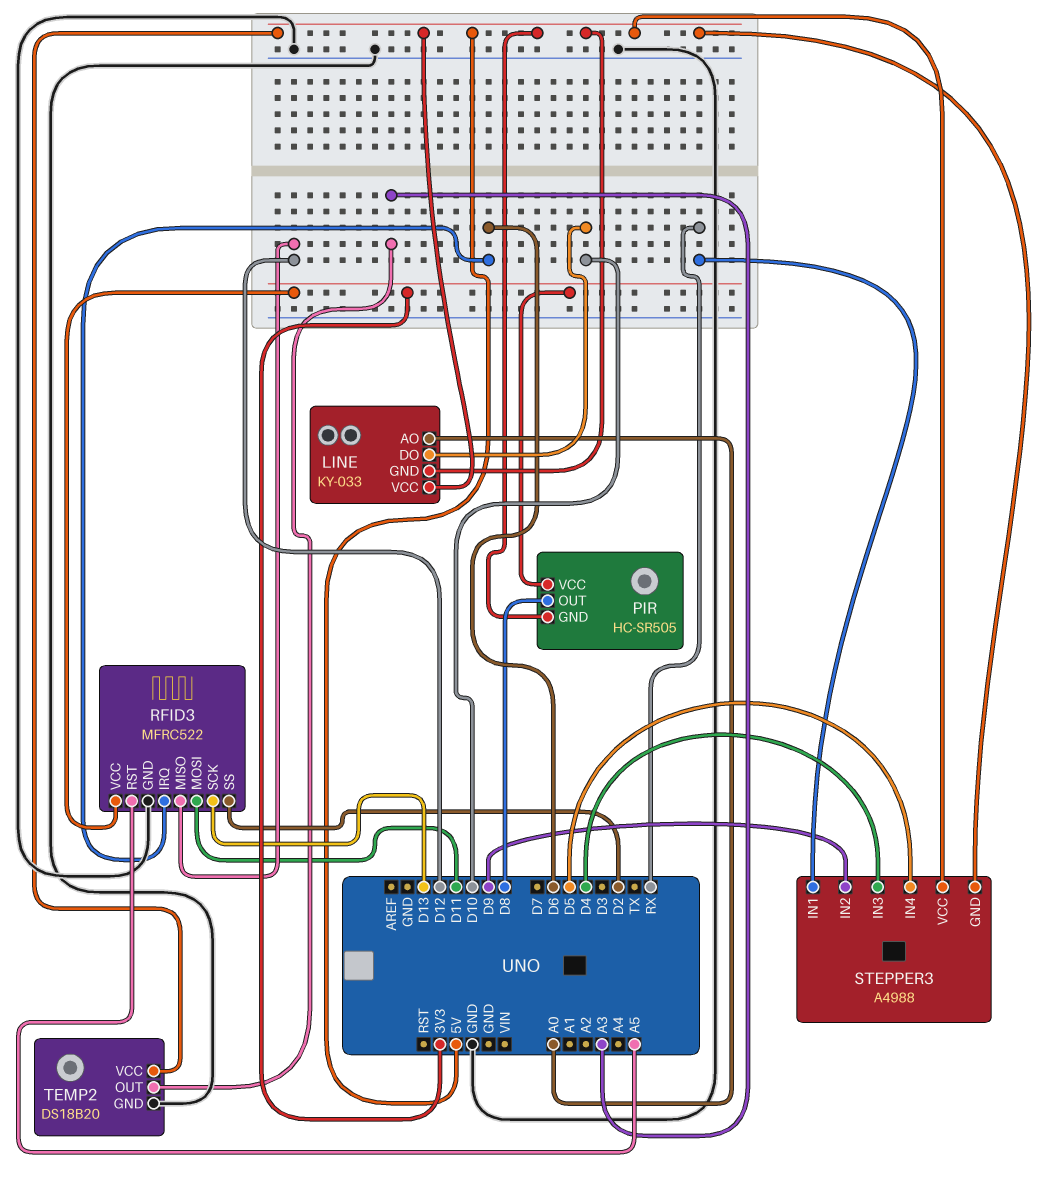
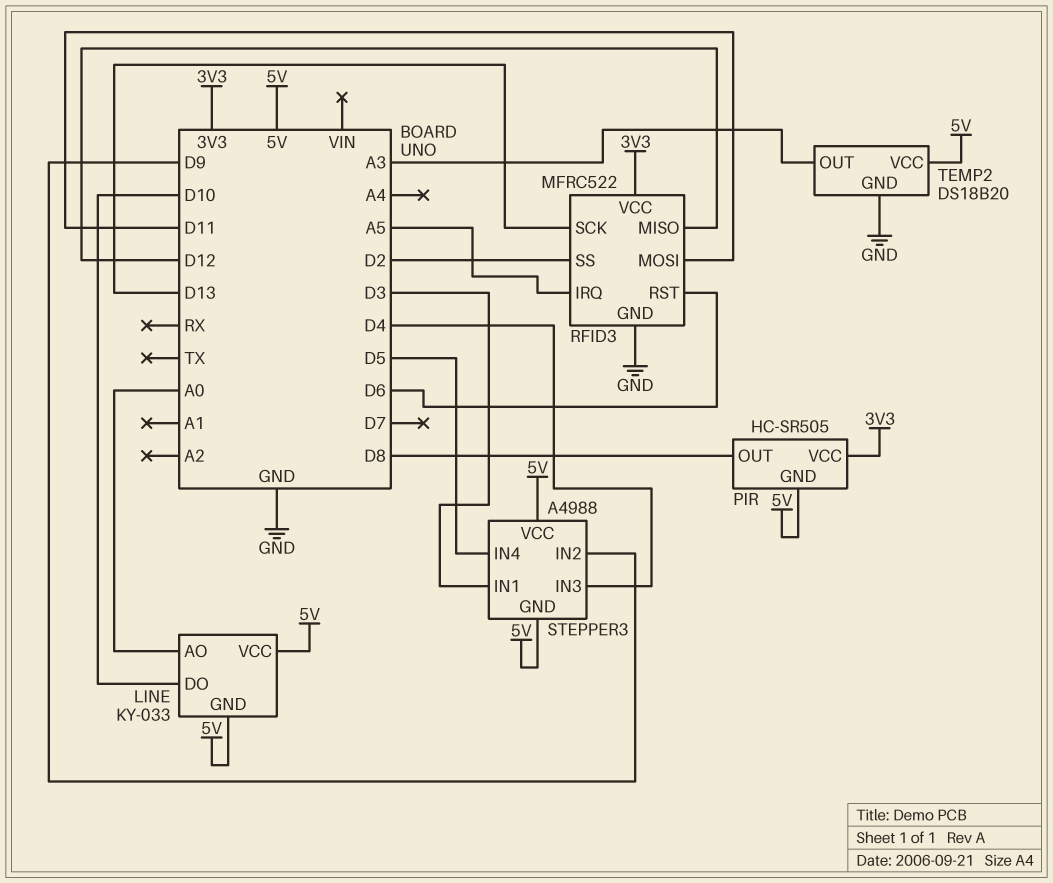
RFID3 pin IRQ: D6 -> A5
RFID3 pin RST: A5 -> D6
STEPPER3 pin IN1: RX -> D3

